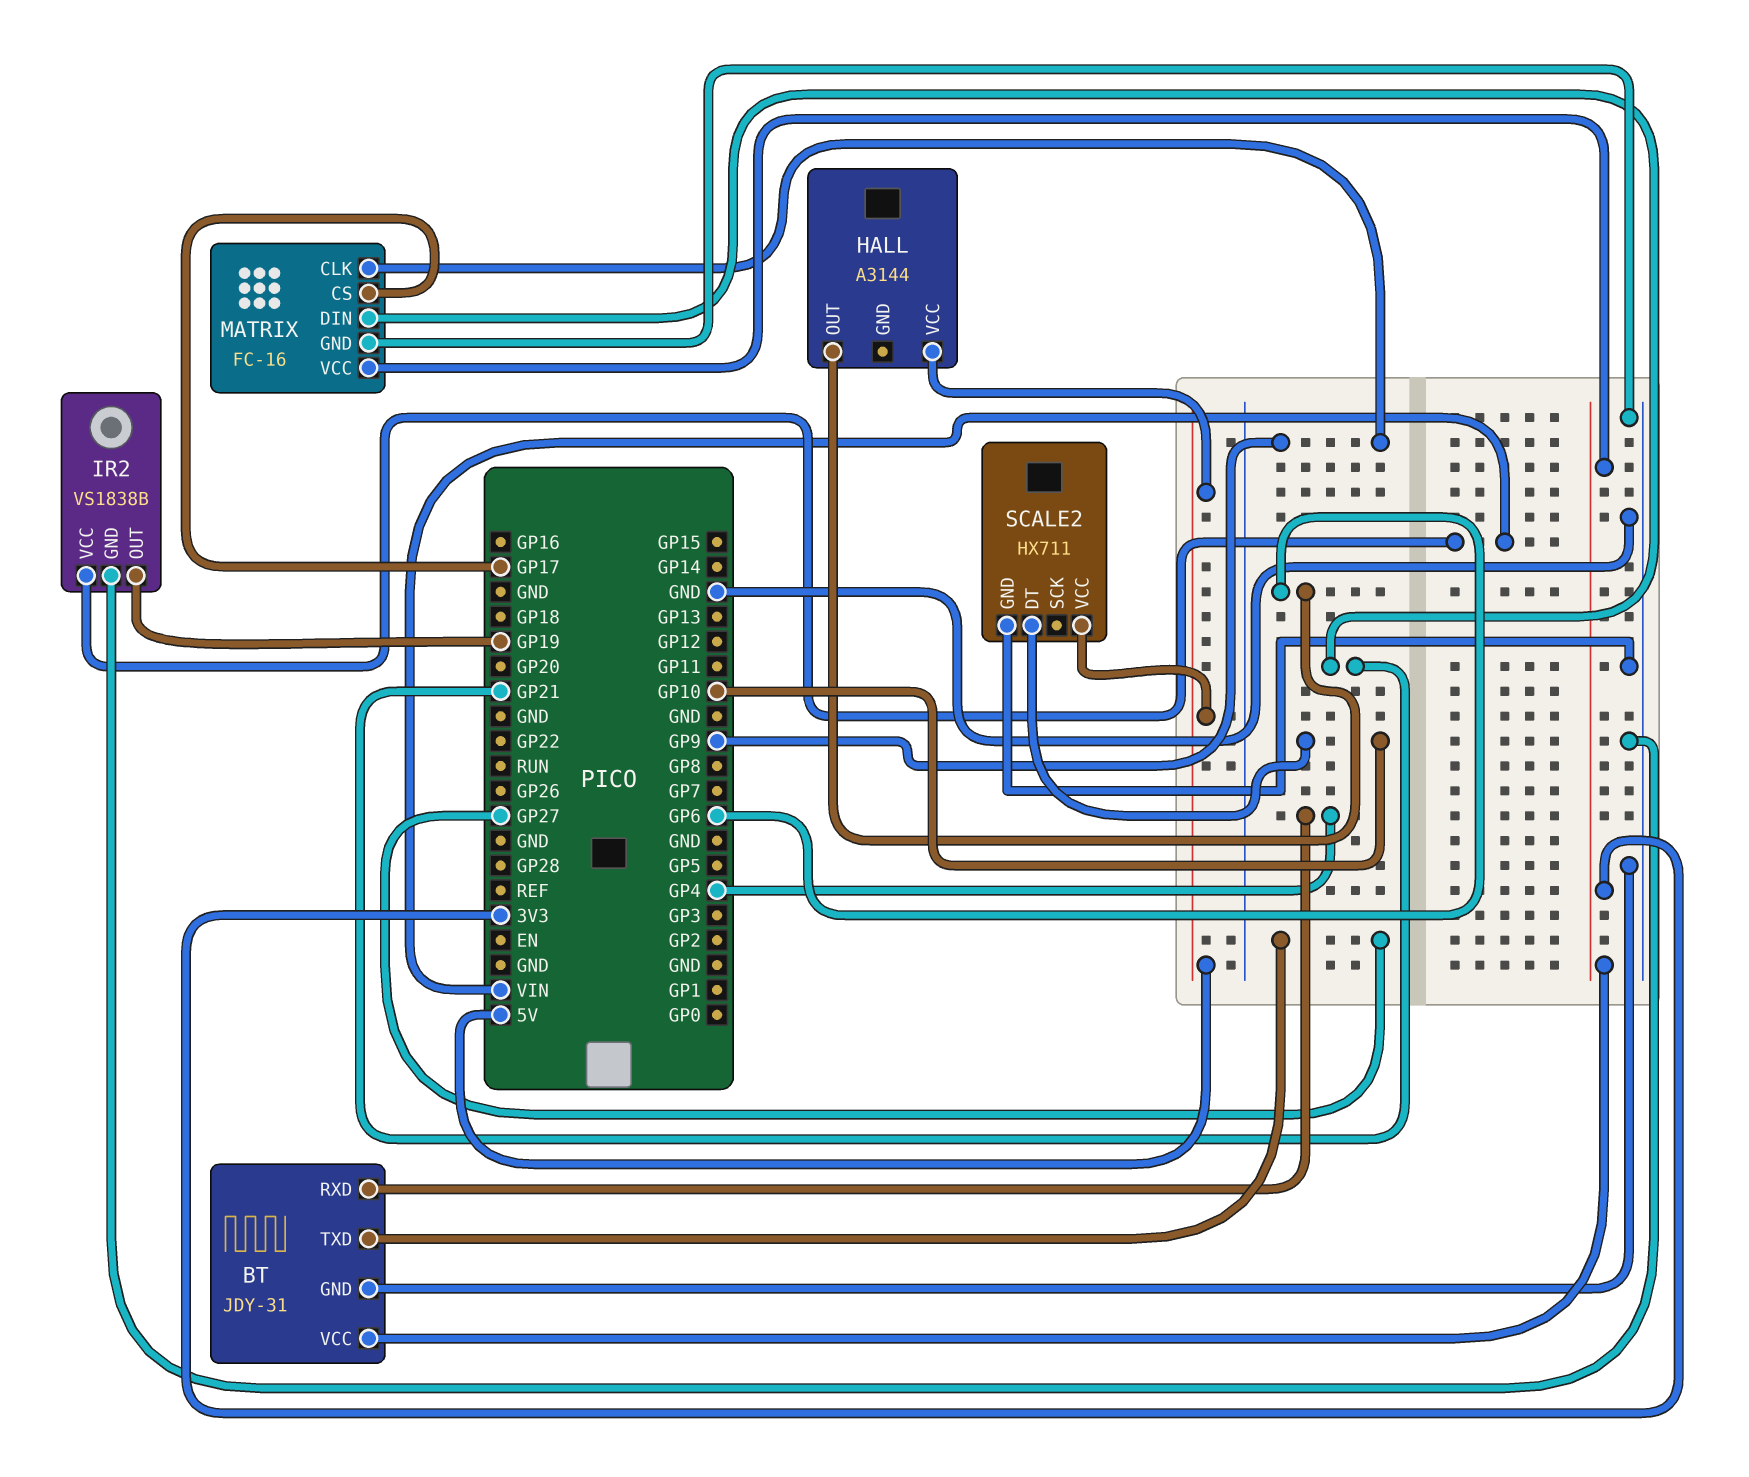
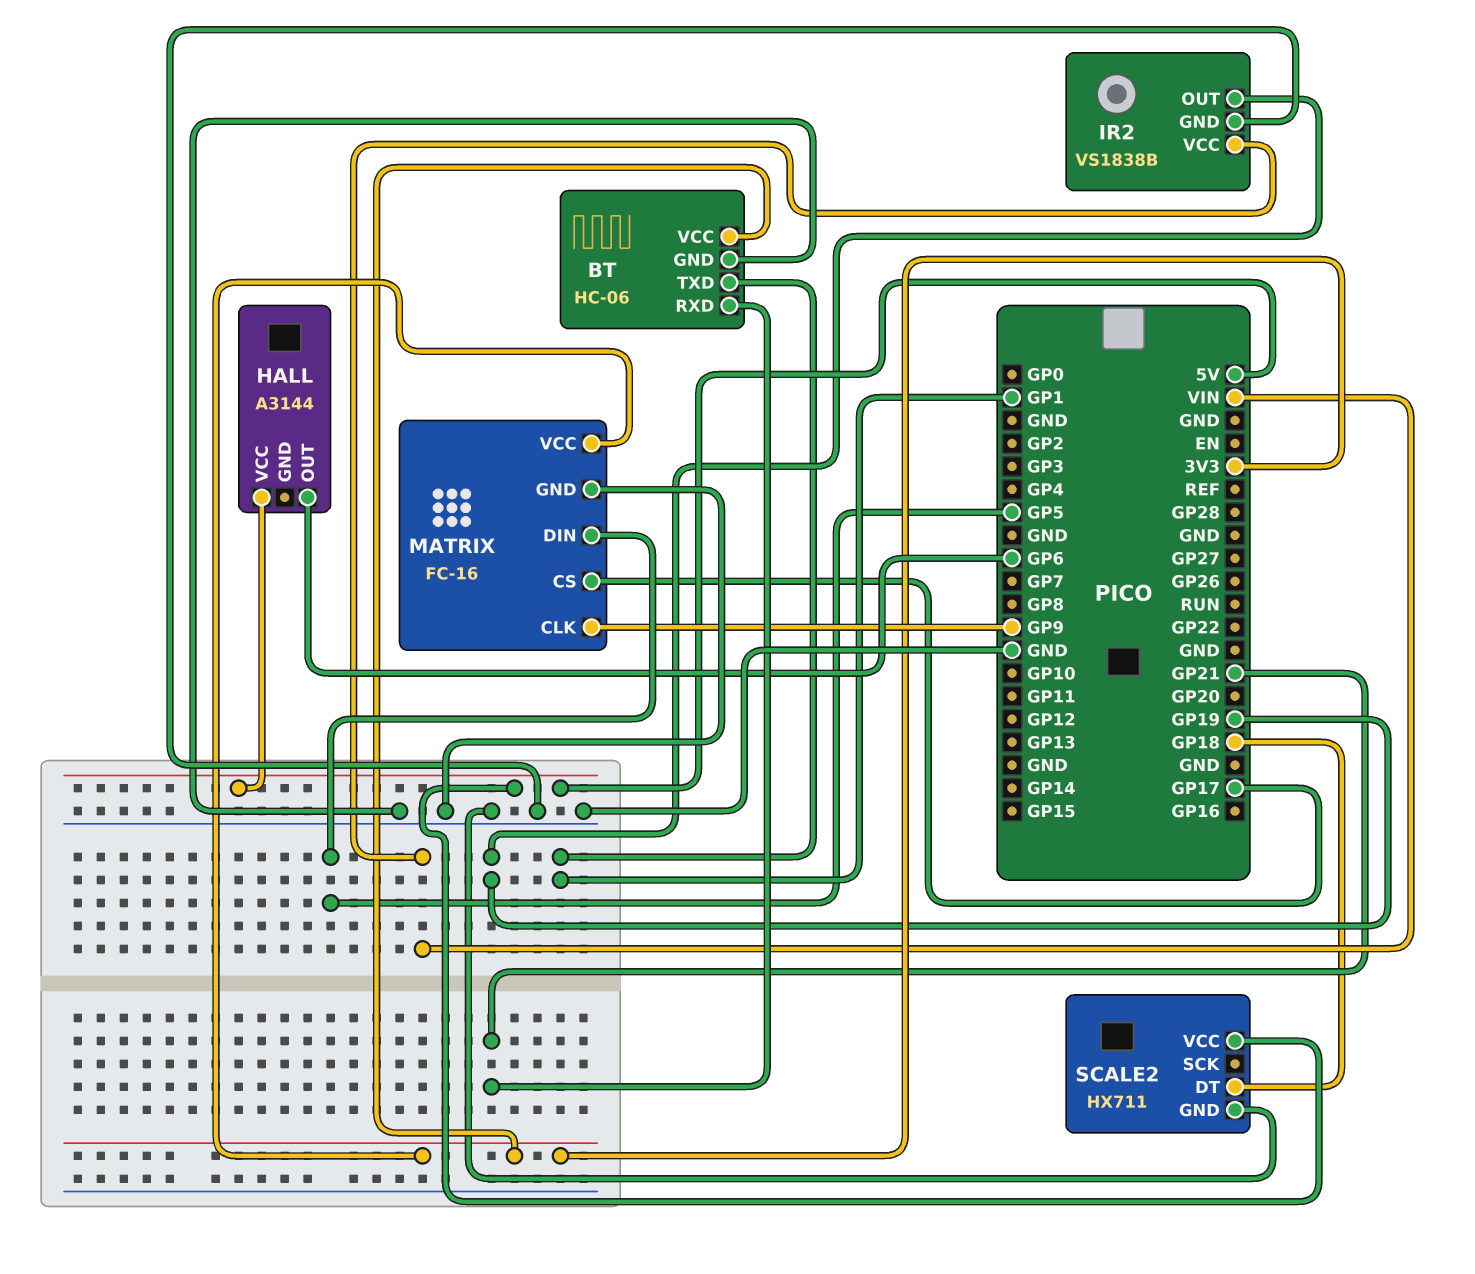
BT: JDY-31 -> HC-06
BT pin RXD: GP4 -> GP21
BT pin TXD: GP27 -> GP1
MATRIX pin DIN: GP21 -> GP5
SCALE2 pin DT: GP10 -> GP18

